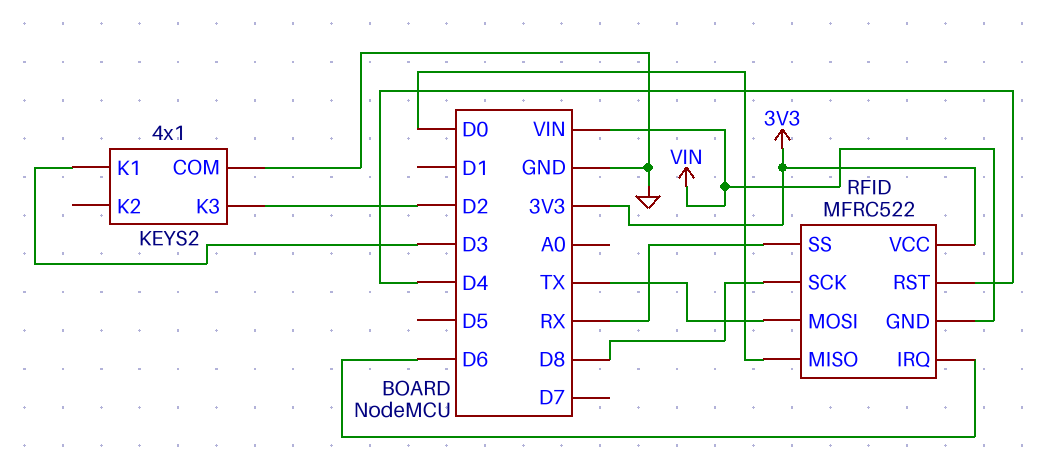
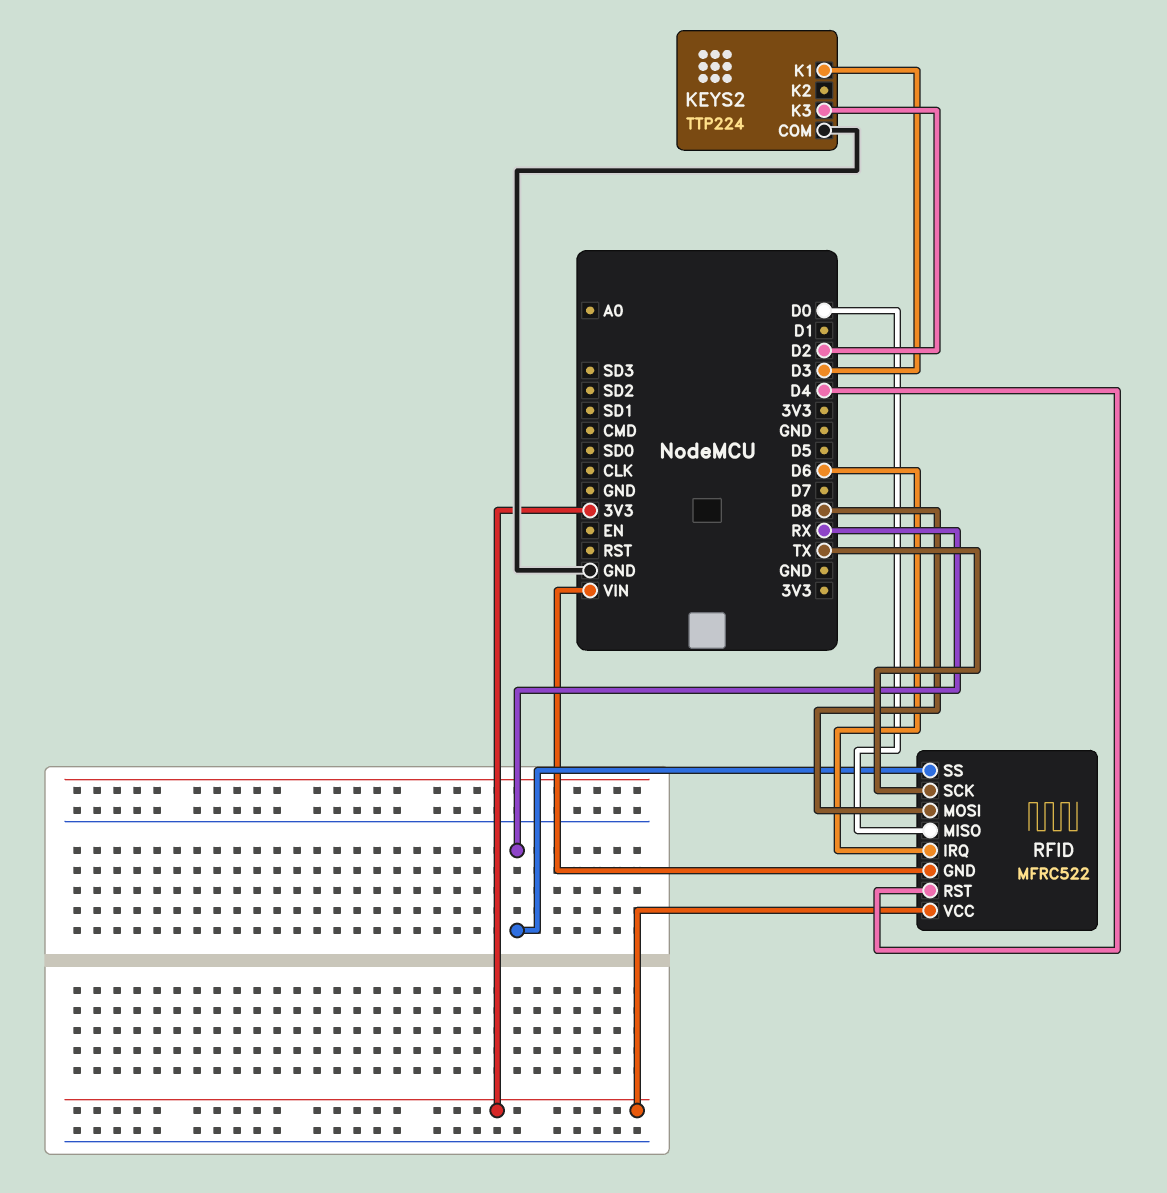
KEYS2: 4x1 -> TTP224
RFID pin MOSI: TX -> D8
RFID pin SCK: D8 -> TX

